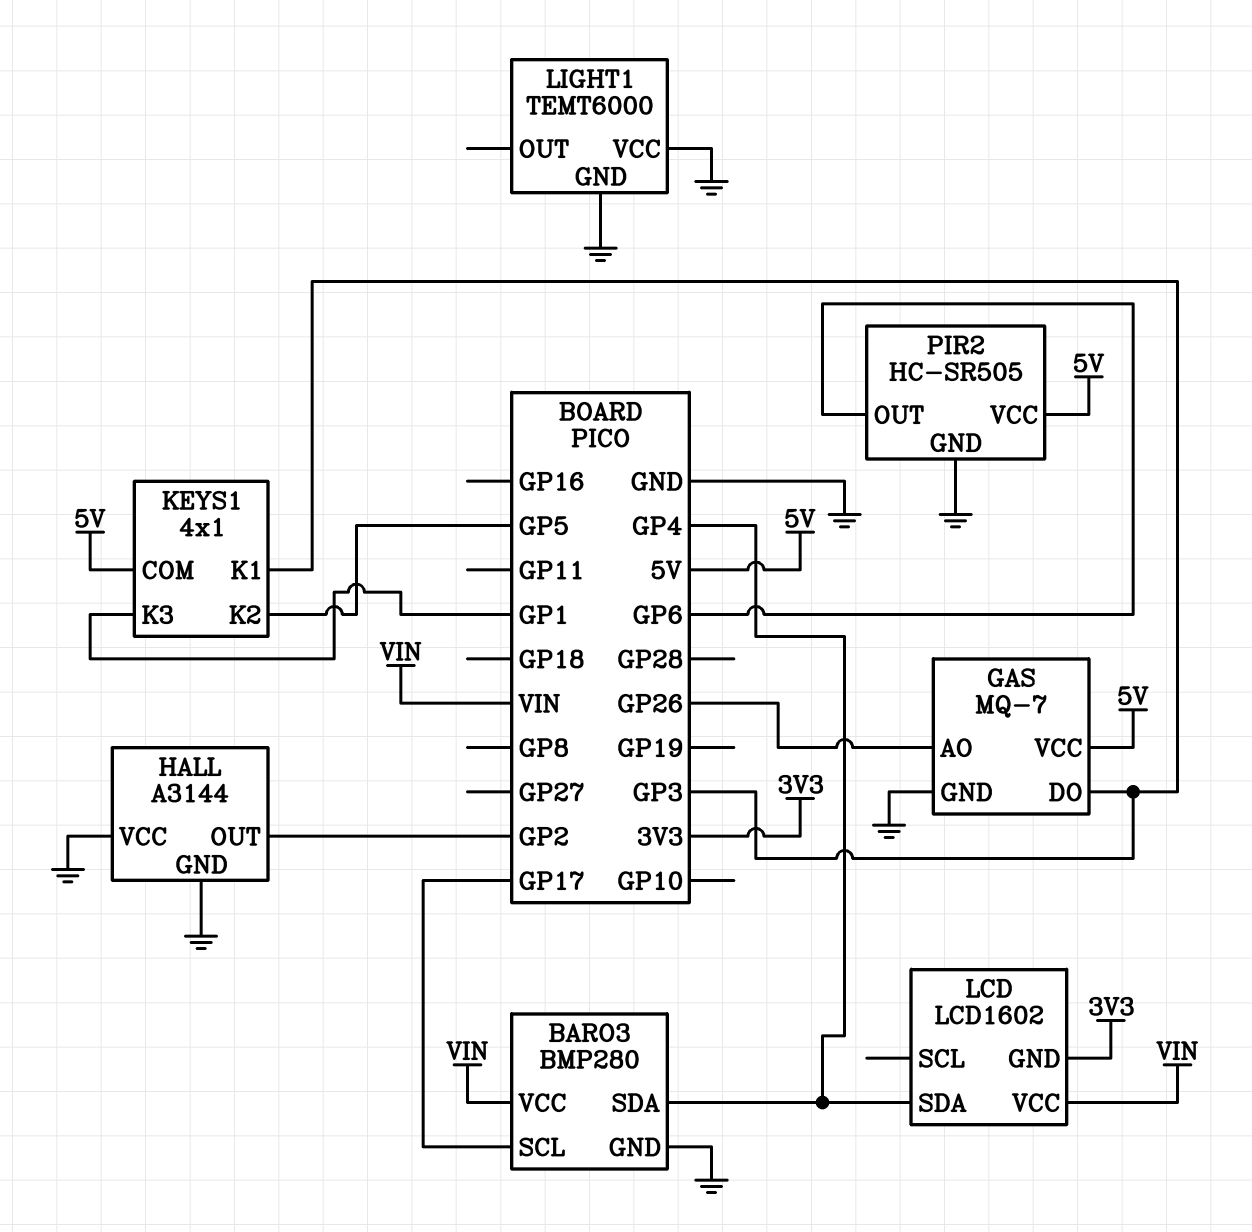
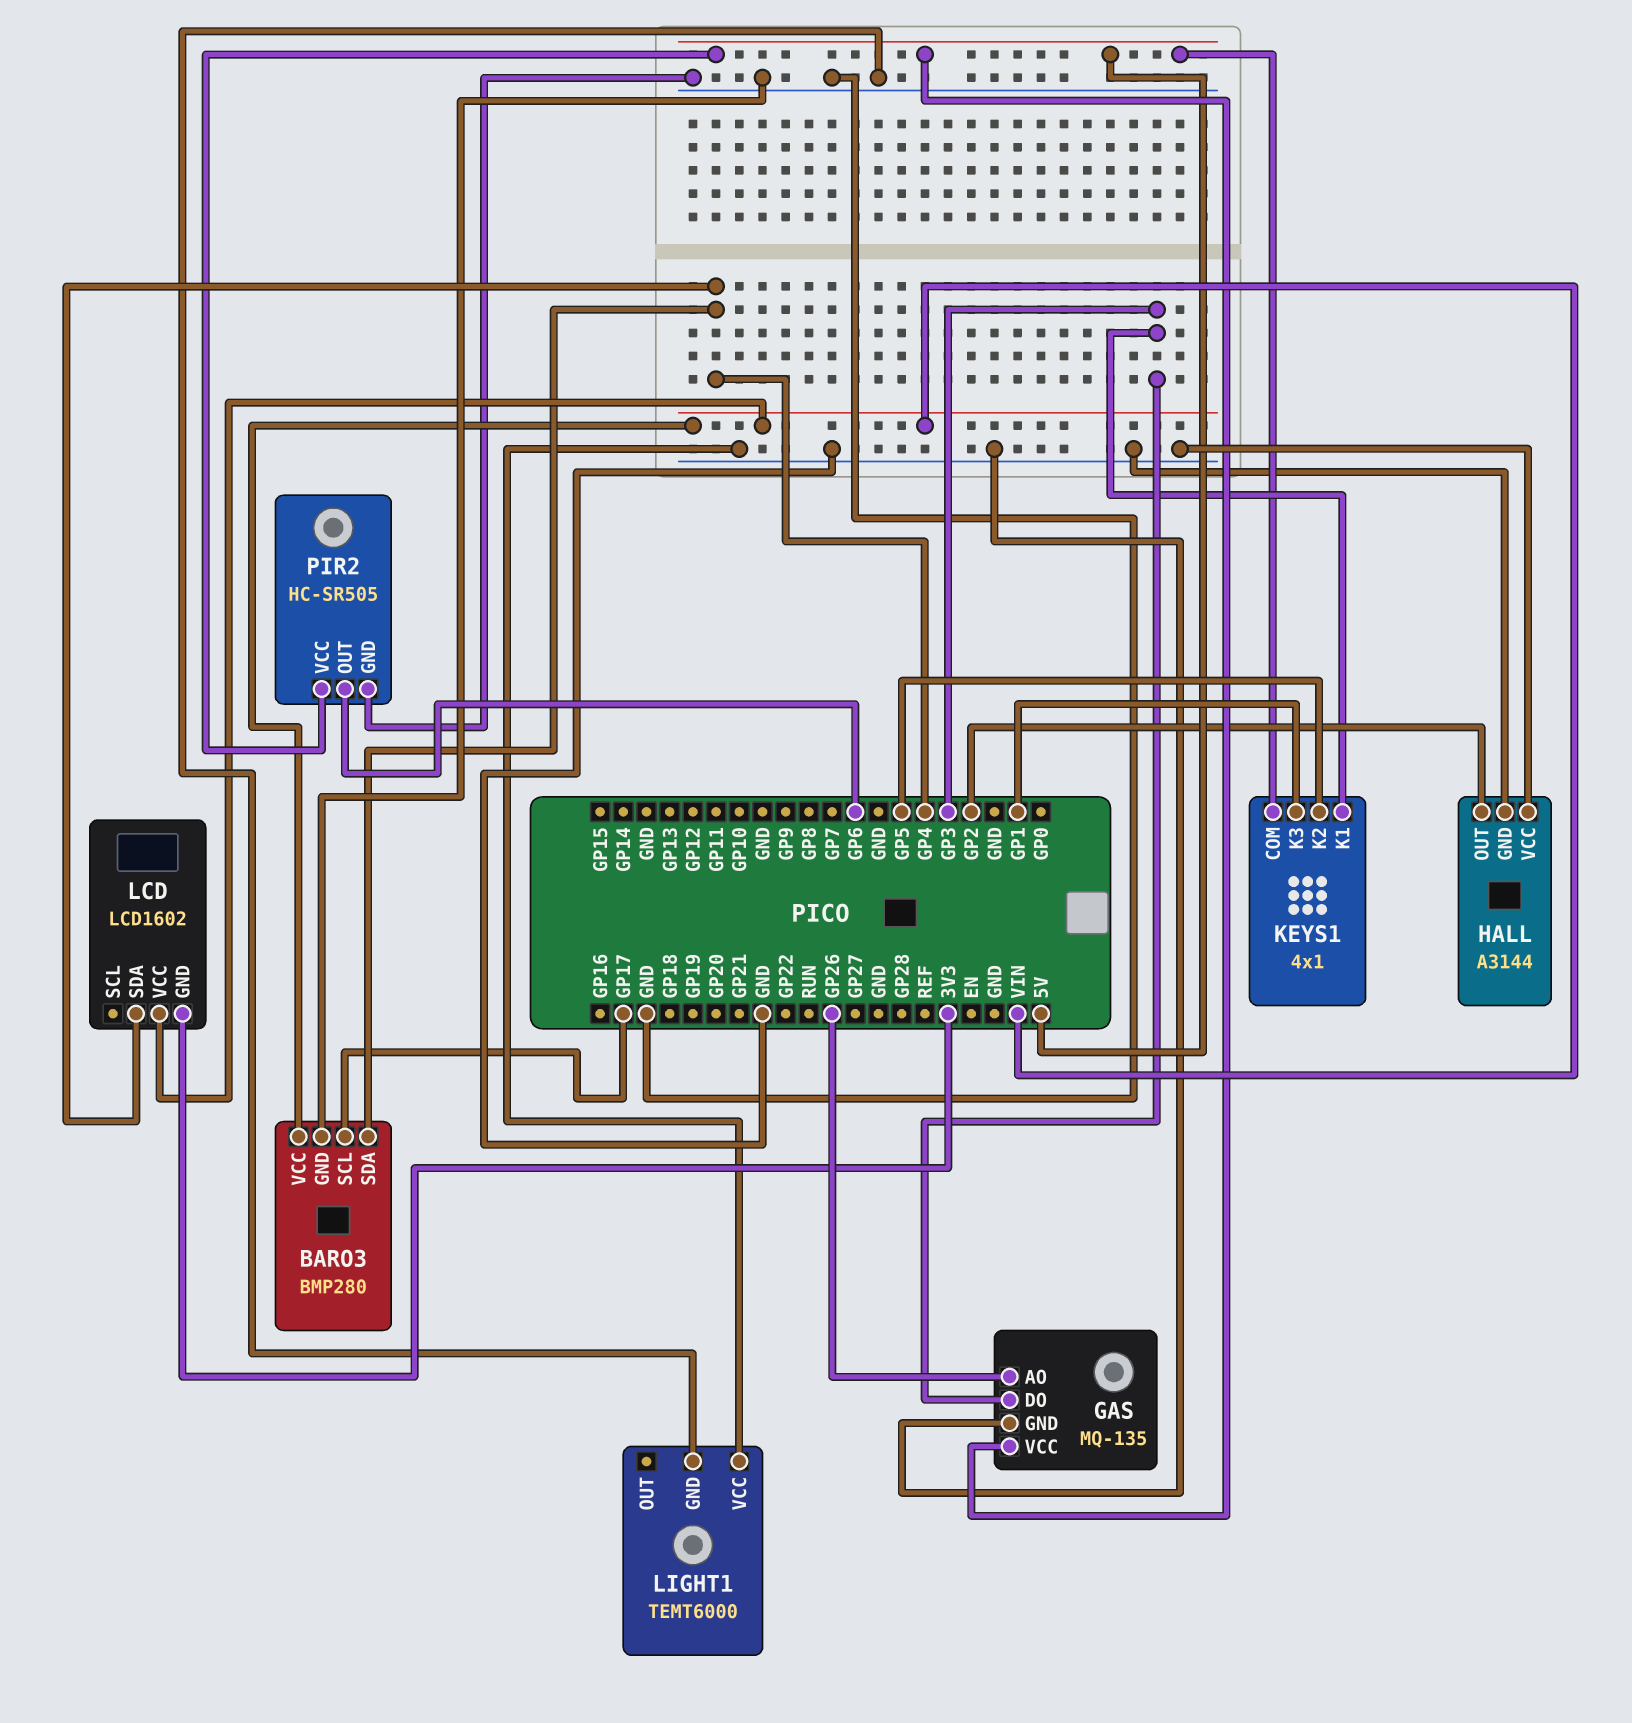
GAS: MQ-7 -> MQ-135

